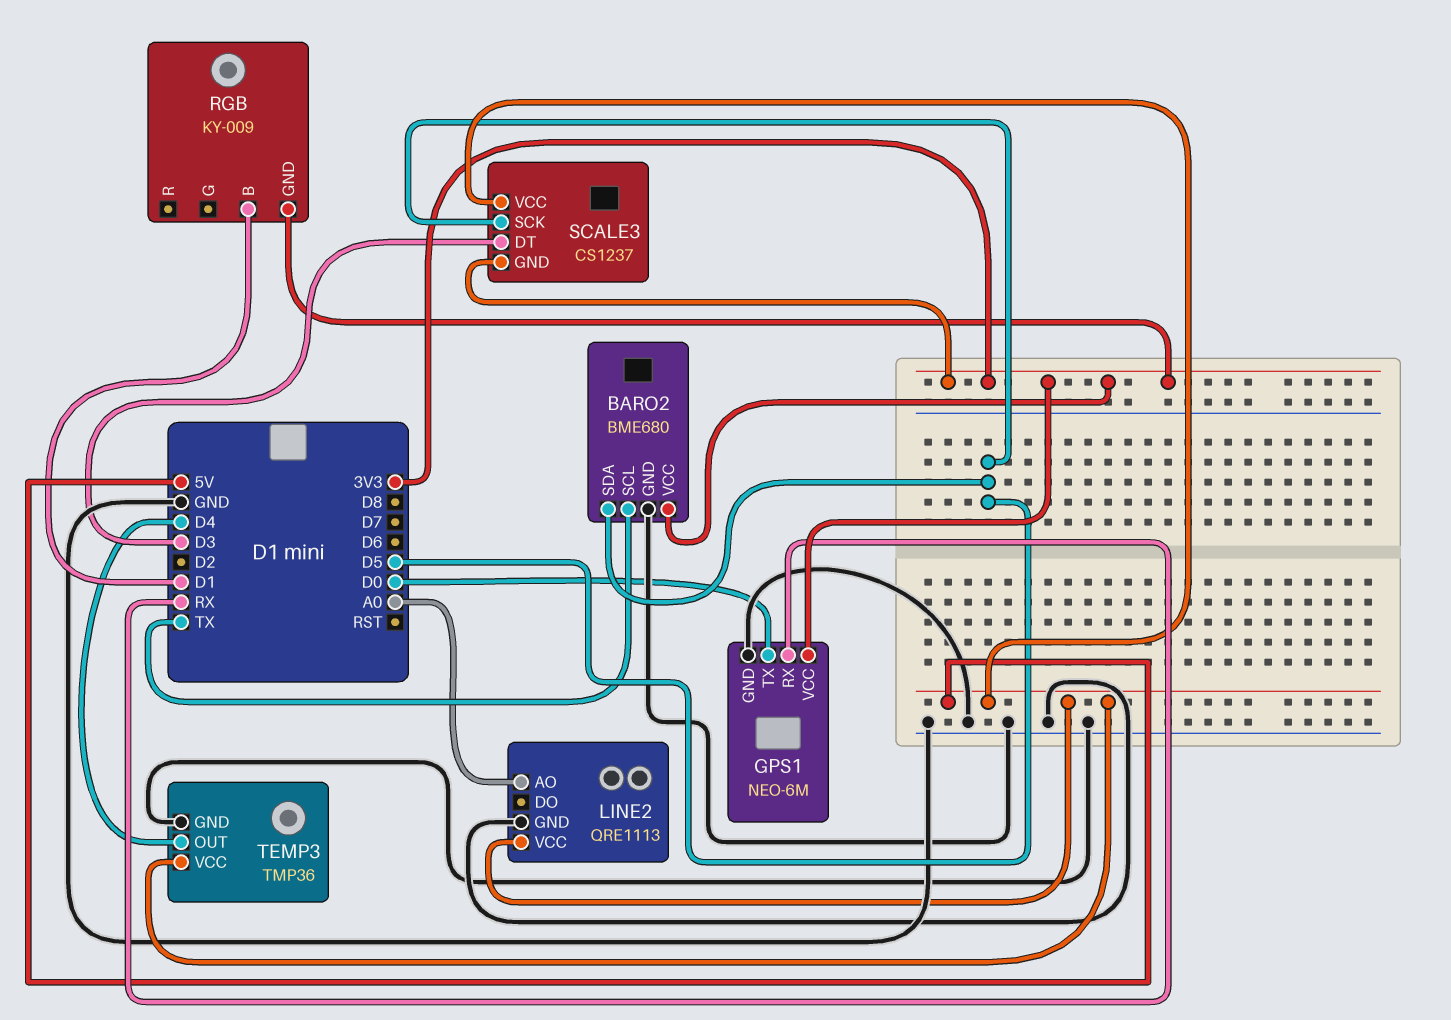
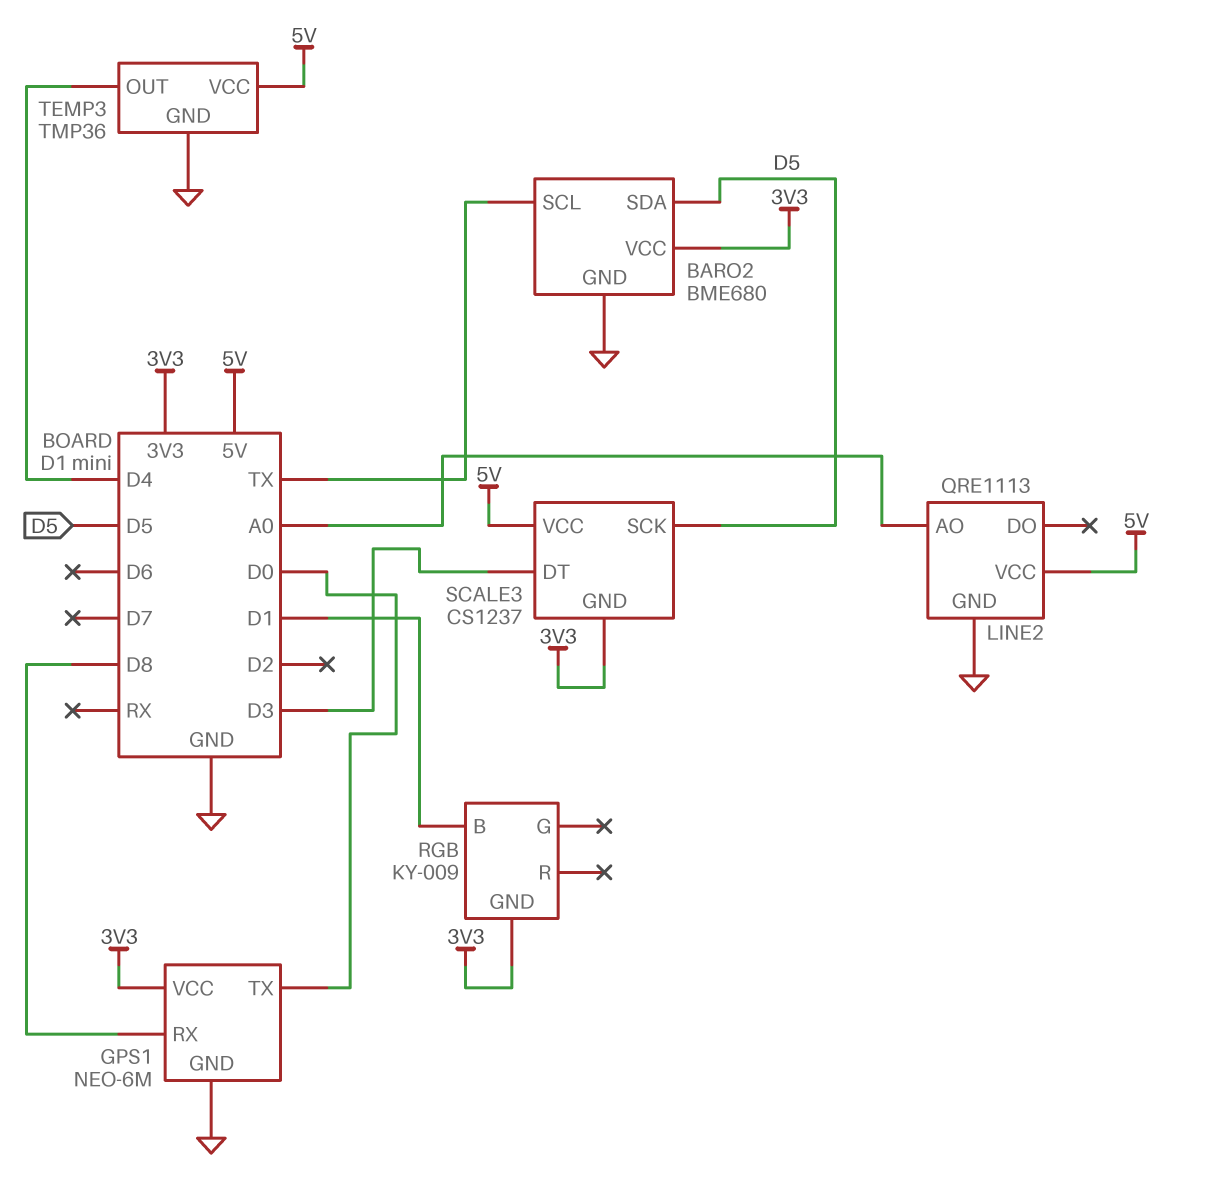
GPS1 pin RX: RX -> D8

